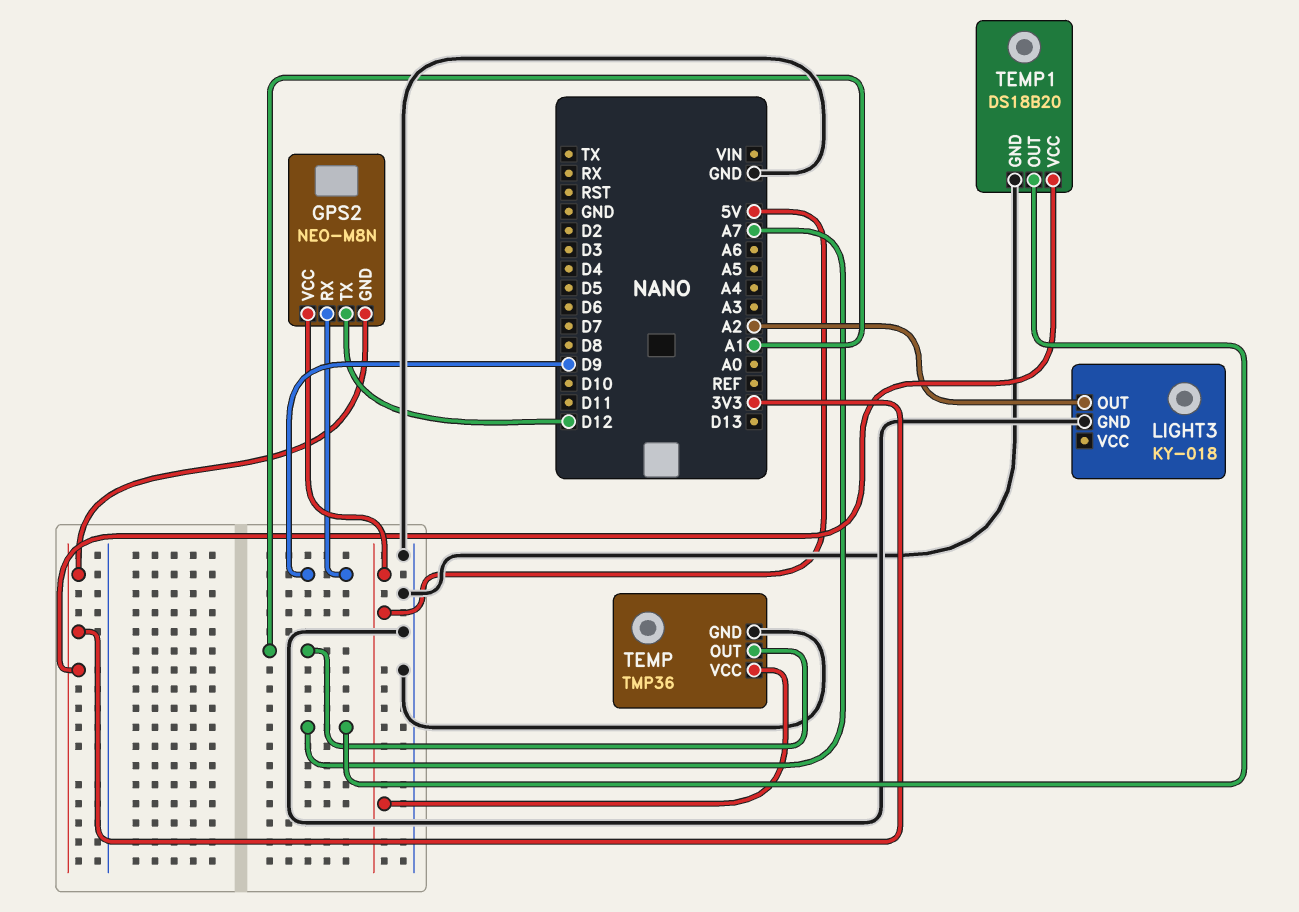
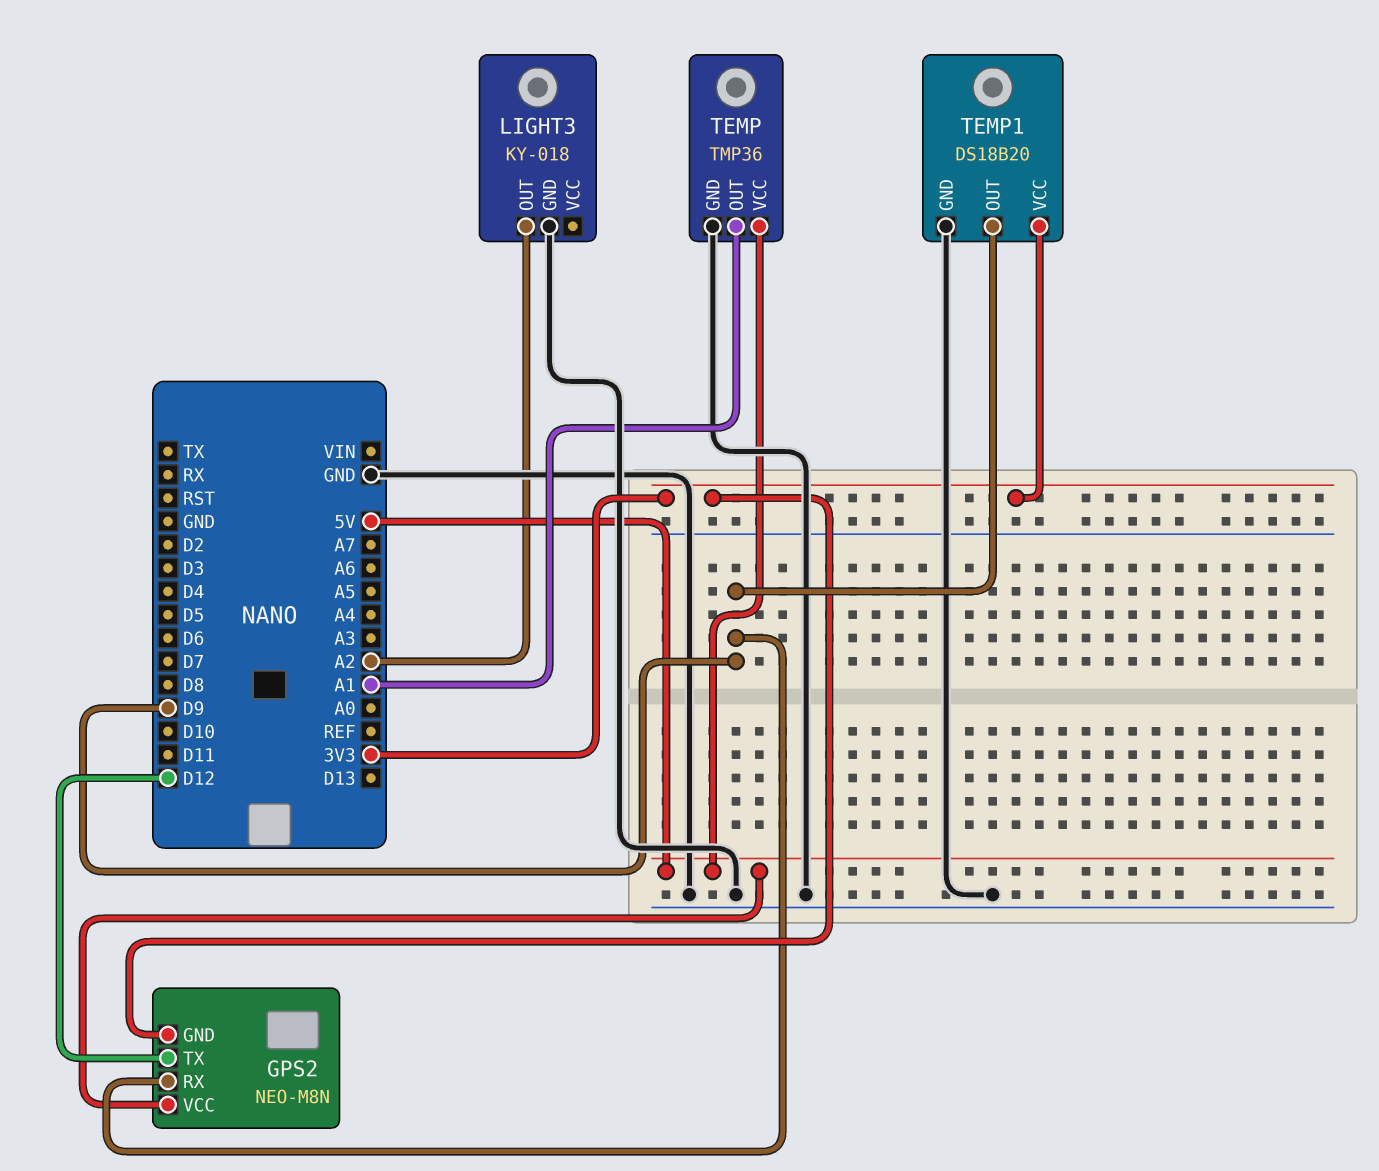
TEMP1 pin OUT: A7 -> D9

